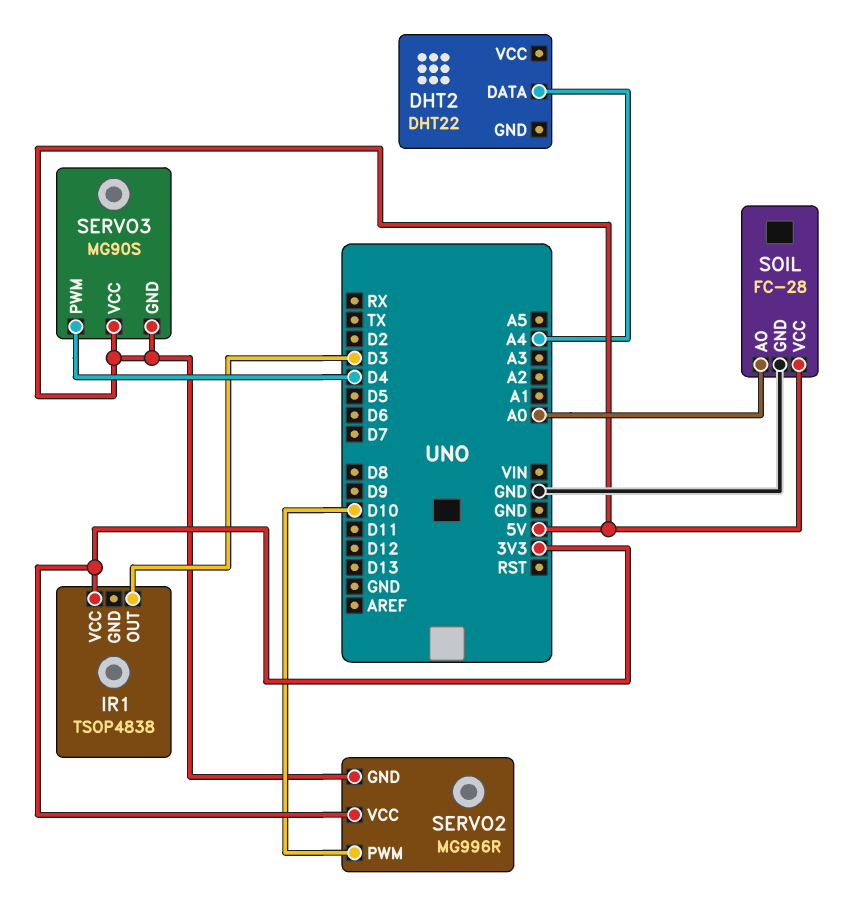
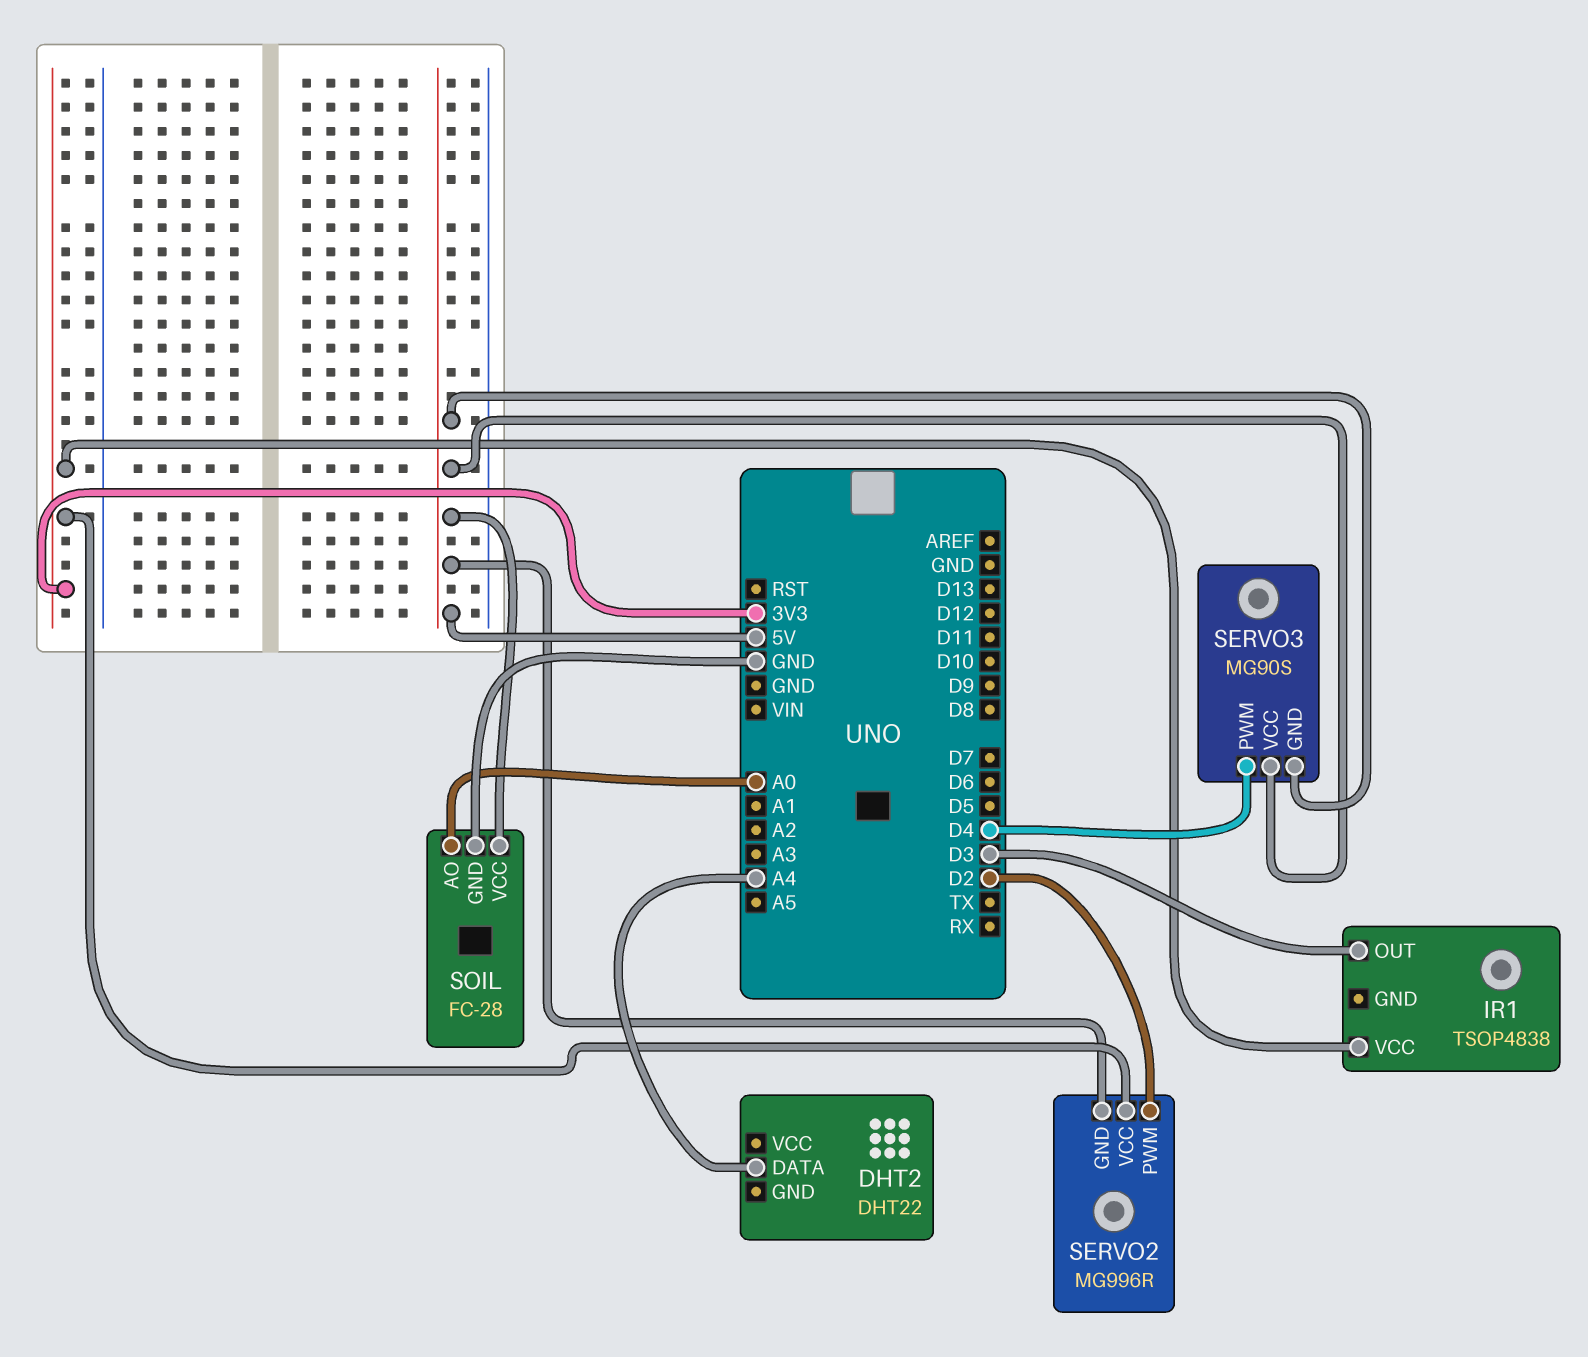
SERVO2 pin PWM: D10 -> D2

